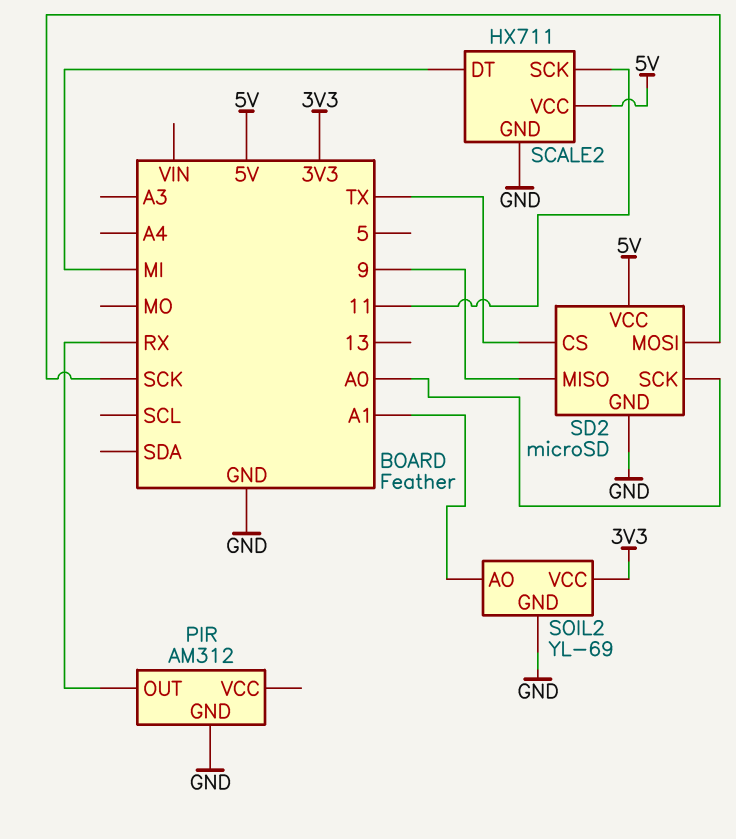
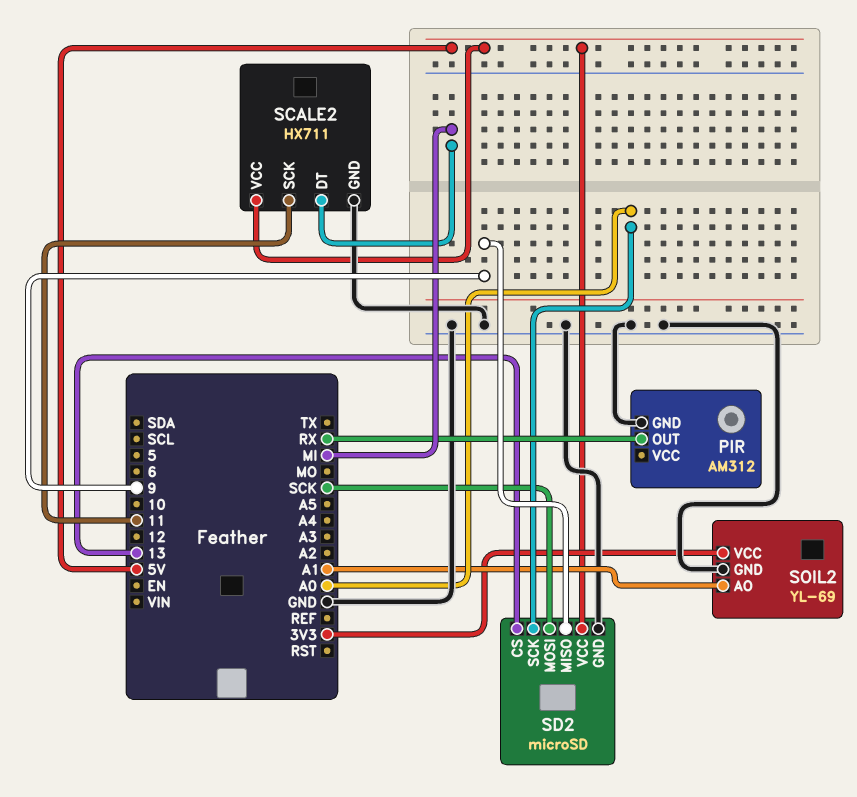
SD2 pin CS: TX -> 13

